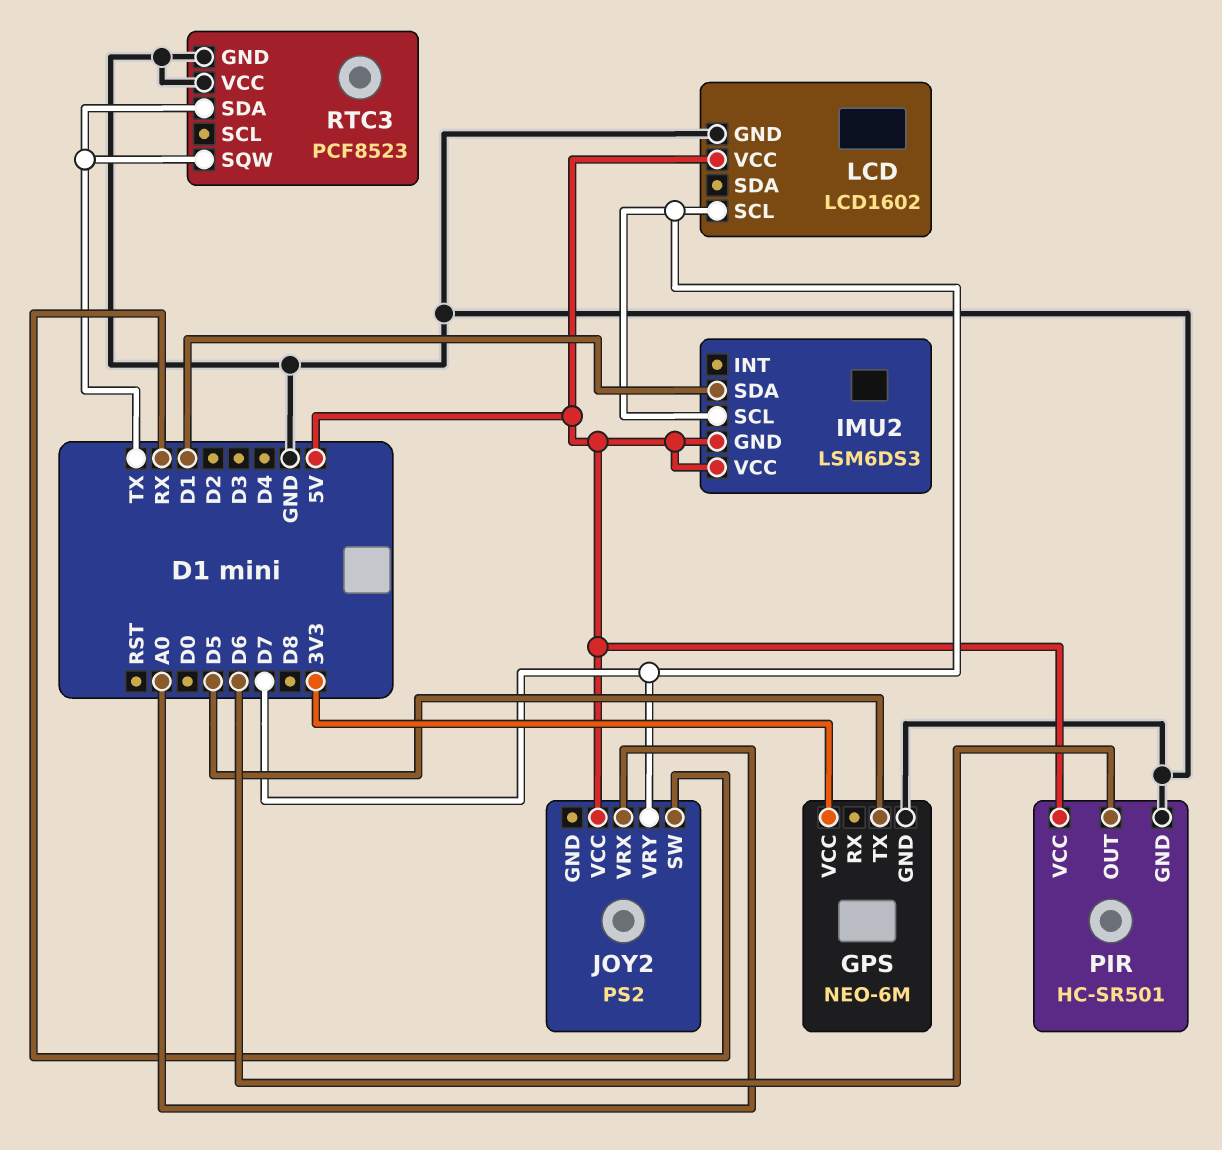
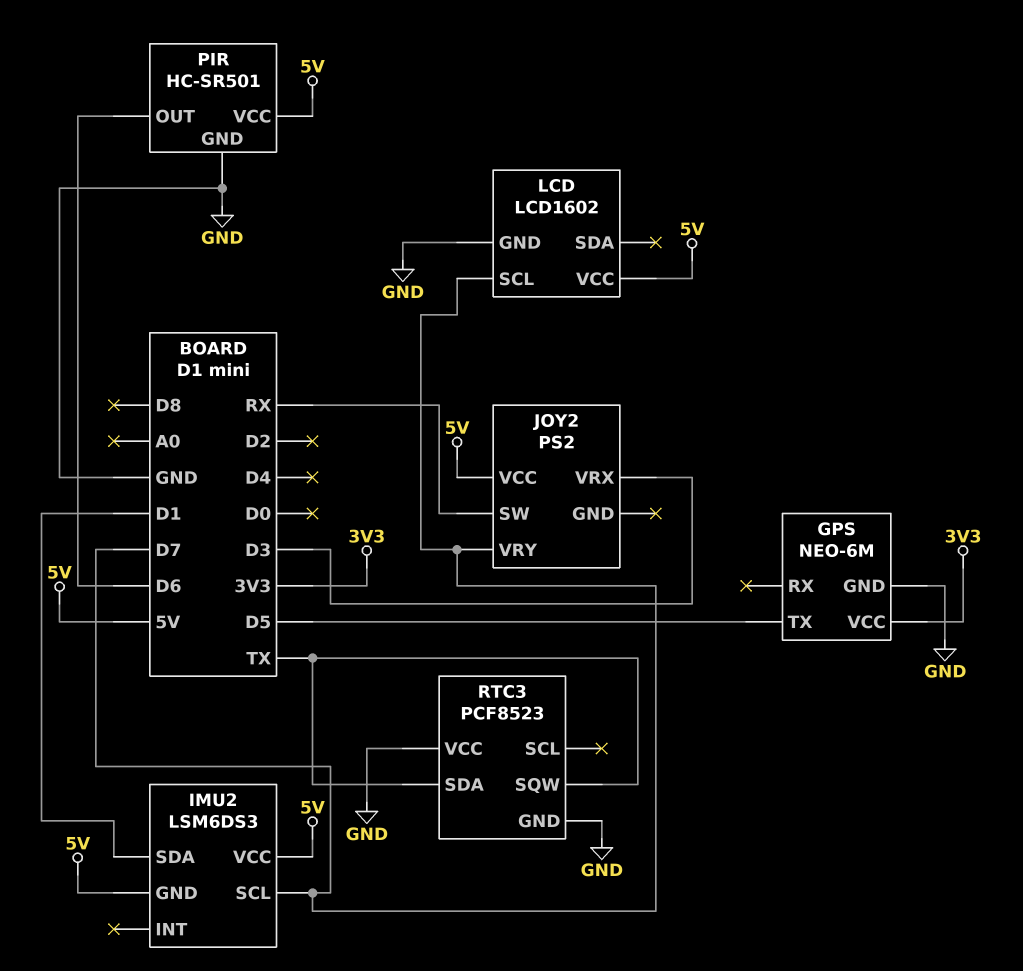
JOY2 pin VRX: A0 -> D3

